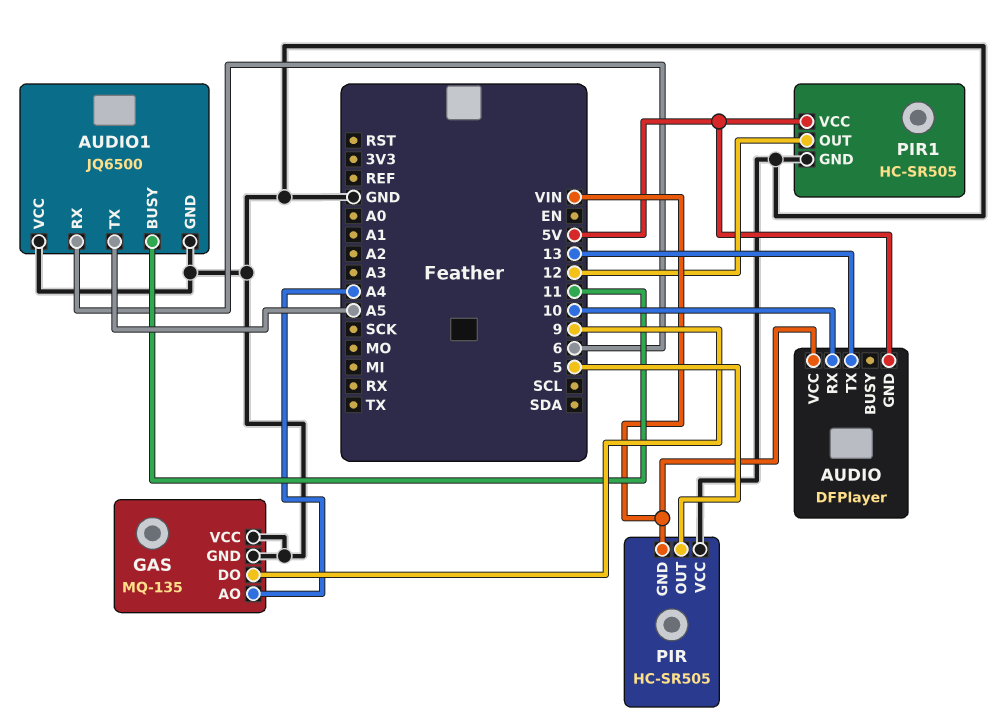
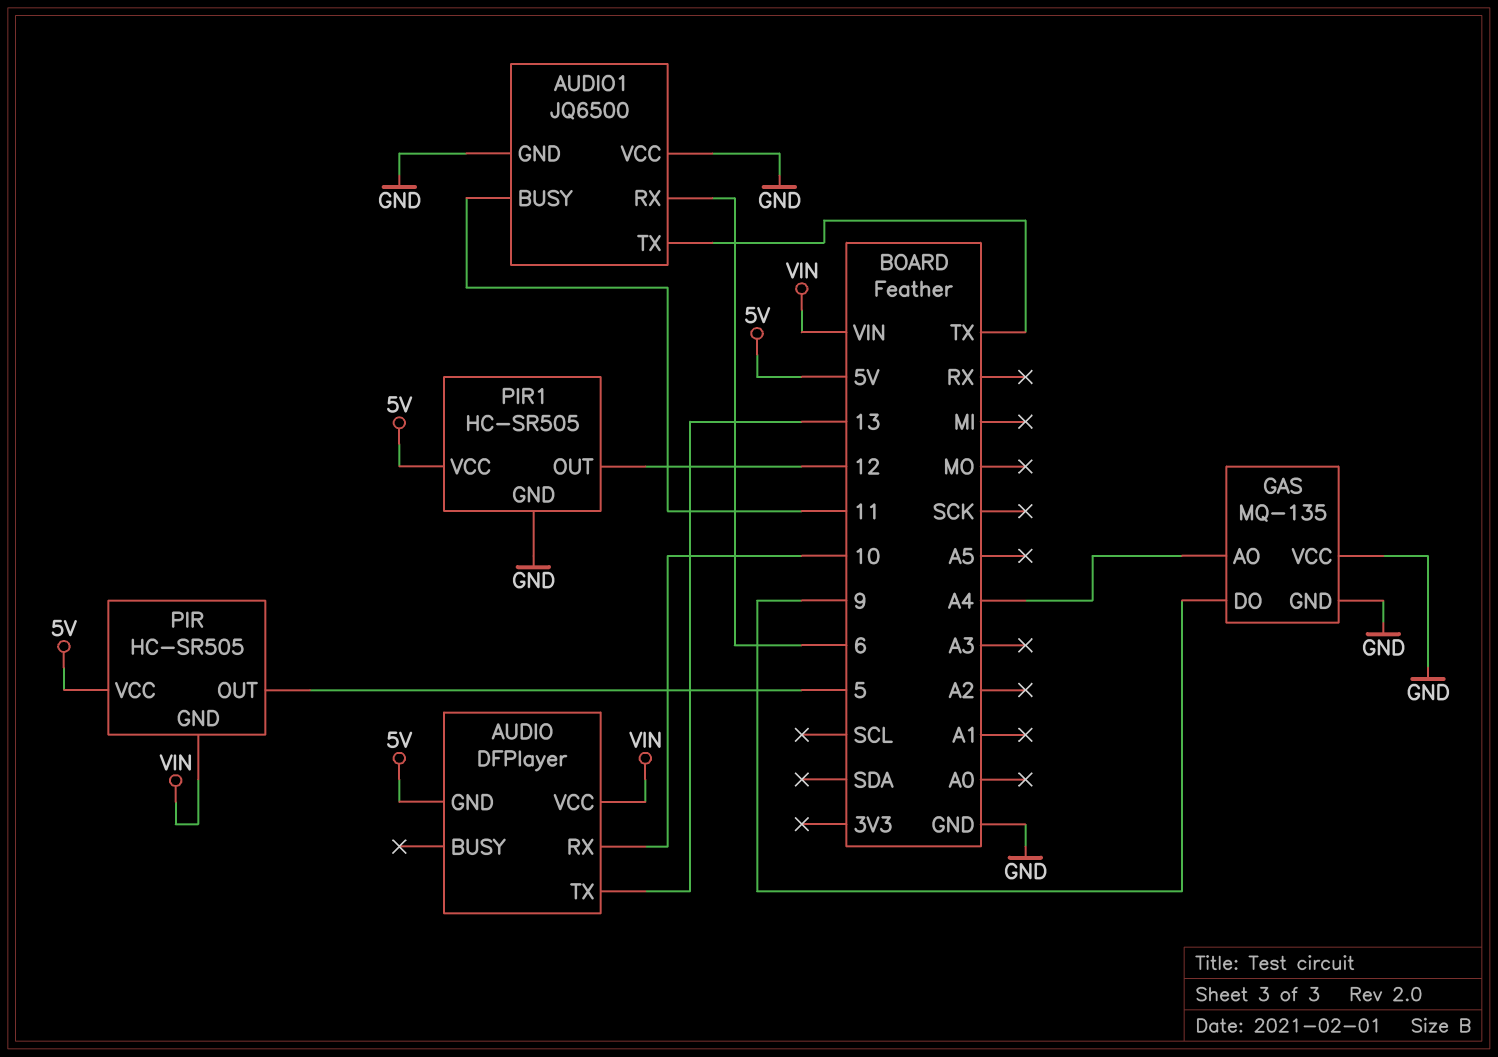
AUDIO1 pin TX: A5 -> TX
PIR pin VCC: GND -> 5V

